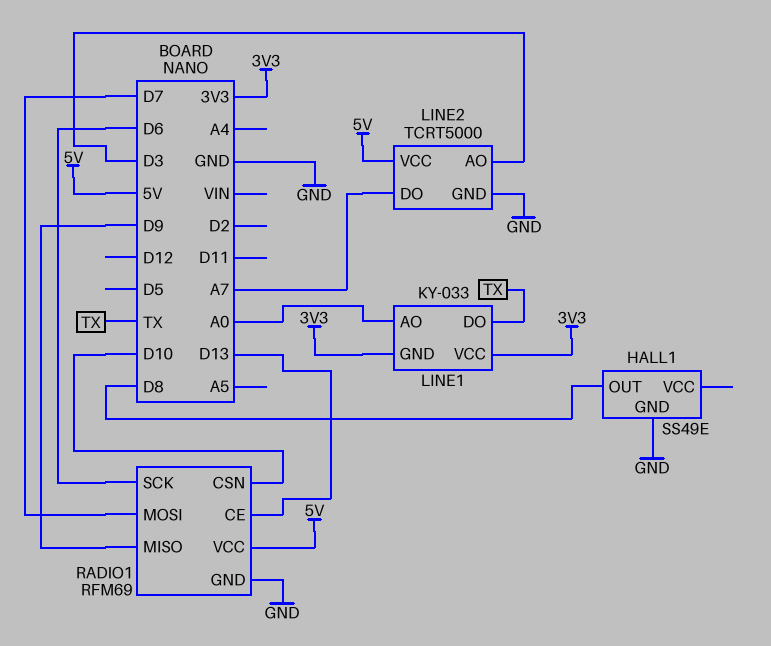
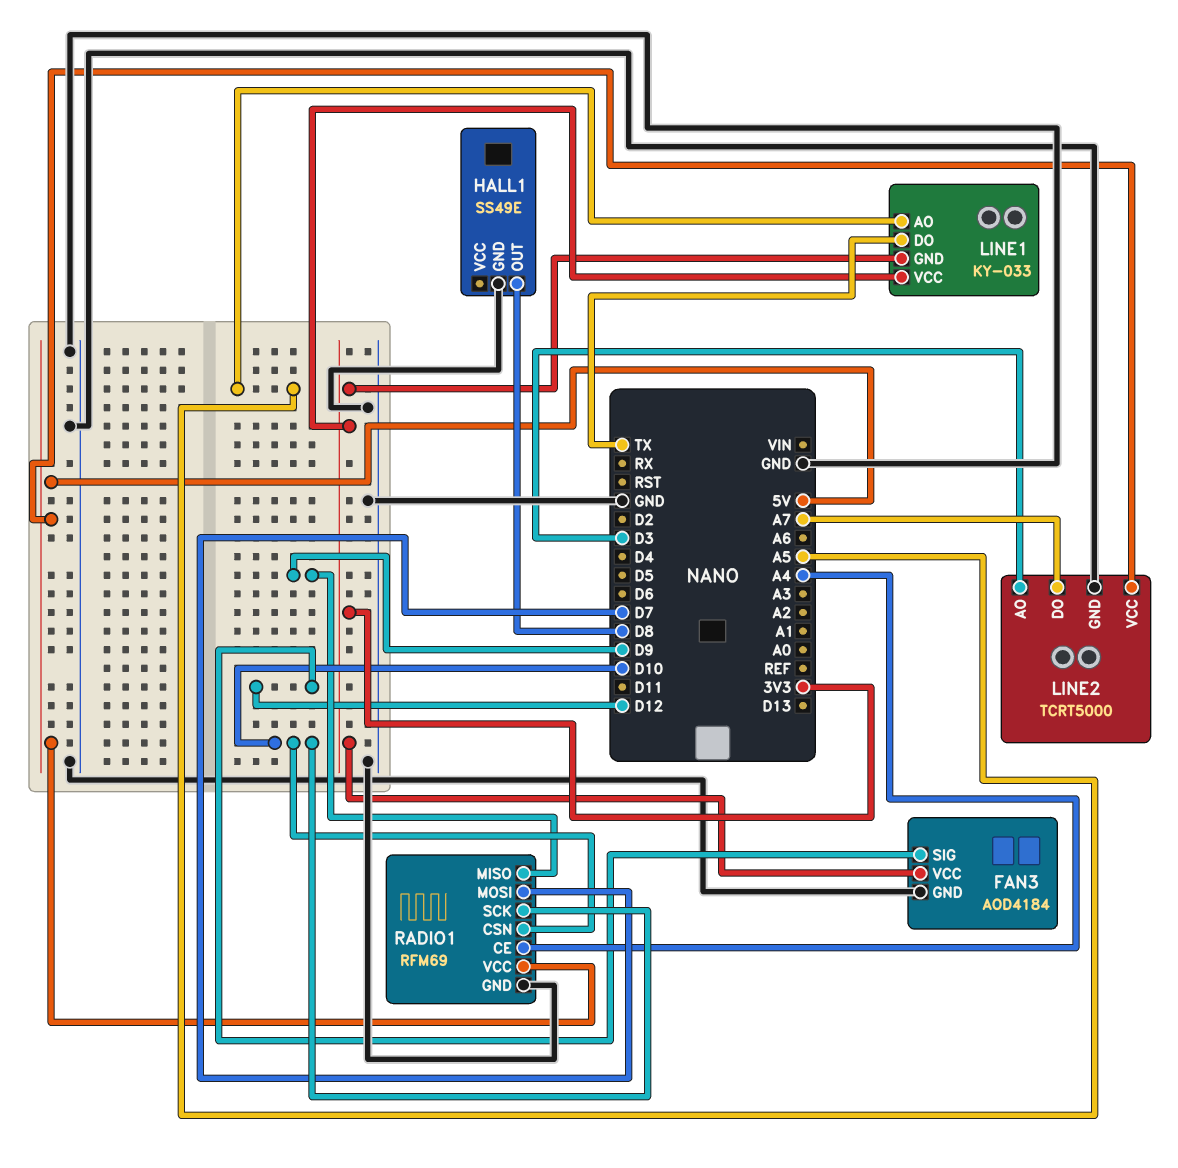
FAN3: none -> AOD4184
FAN3 pin GND: none -> GND
FAN3 pin SIG: none -> D12
FAN3 pin VCC: none -> 3V3
LINE1 pin AO: A0 -> A5
RADIO1 pin CE: D13 -> A4
RADIO1 pin SCK: D6 -> D10

